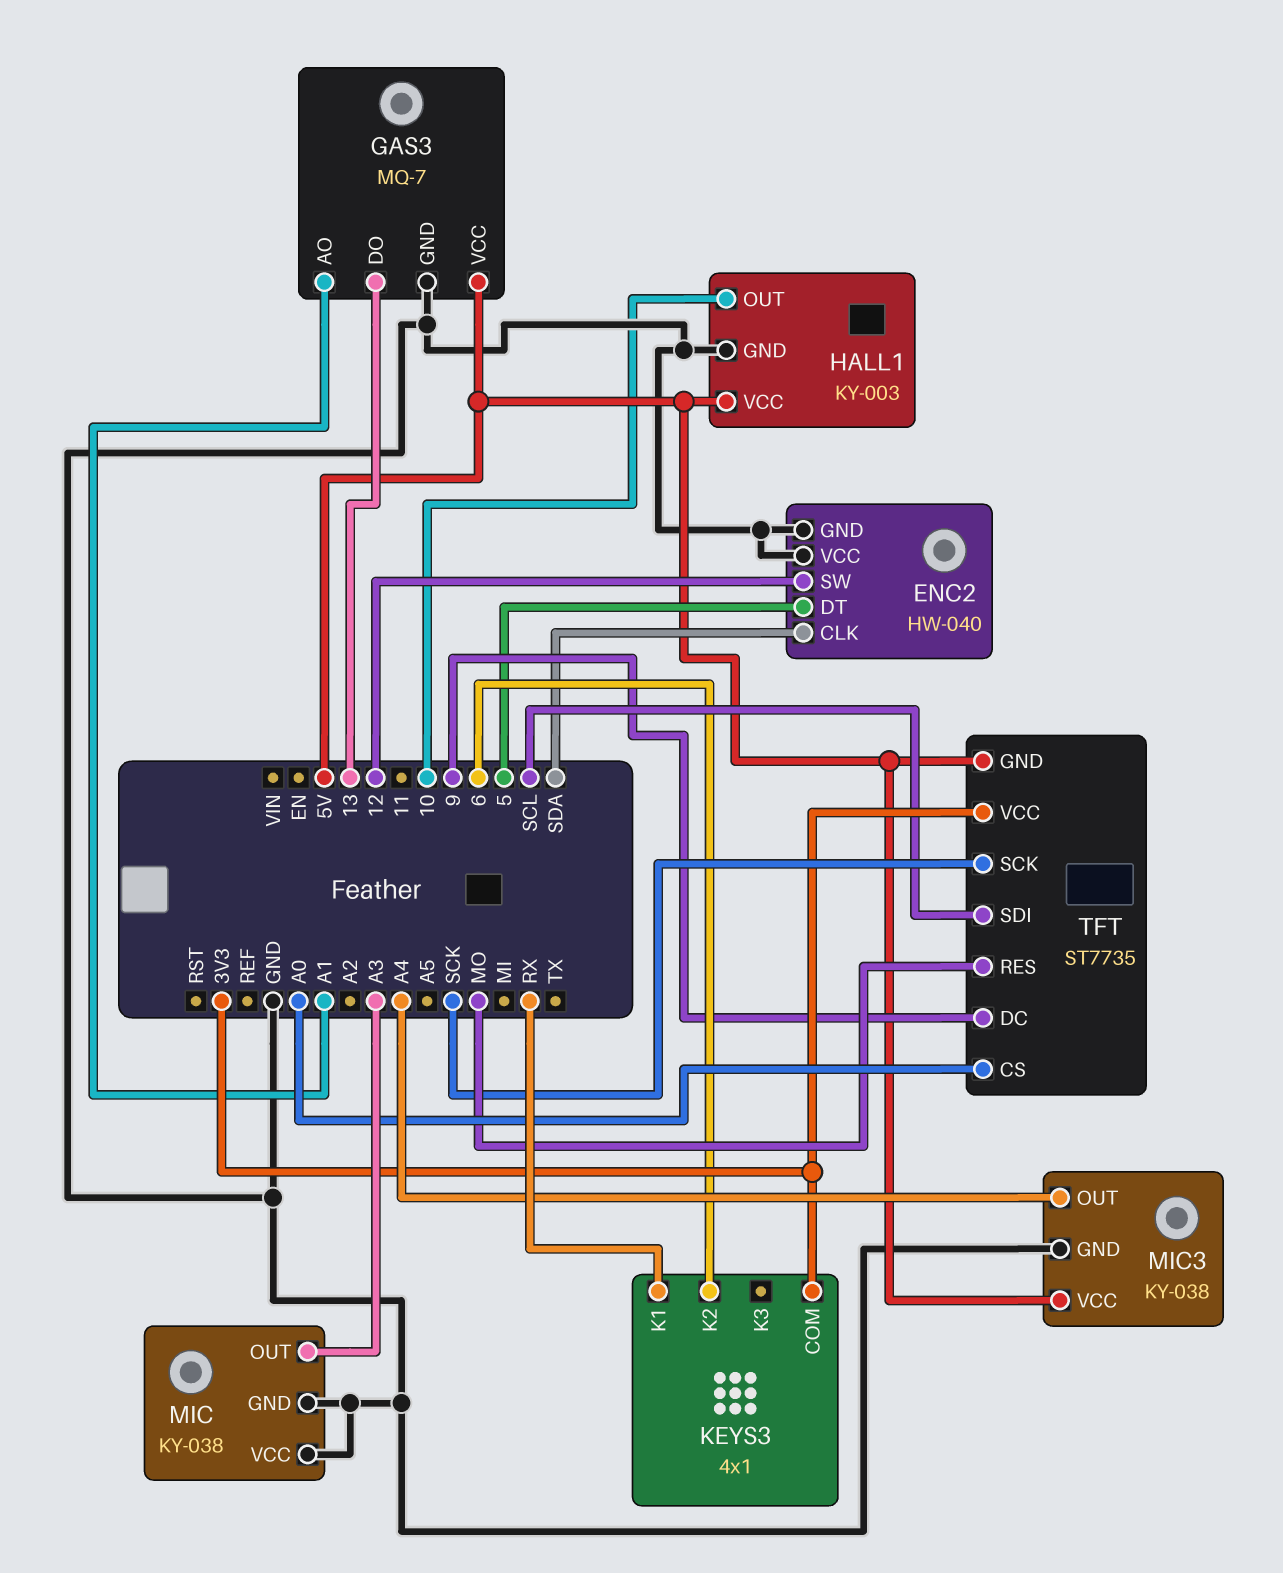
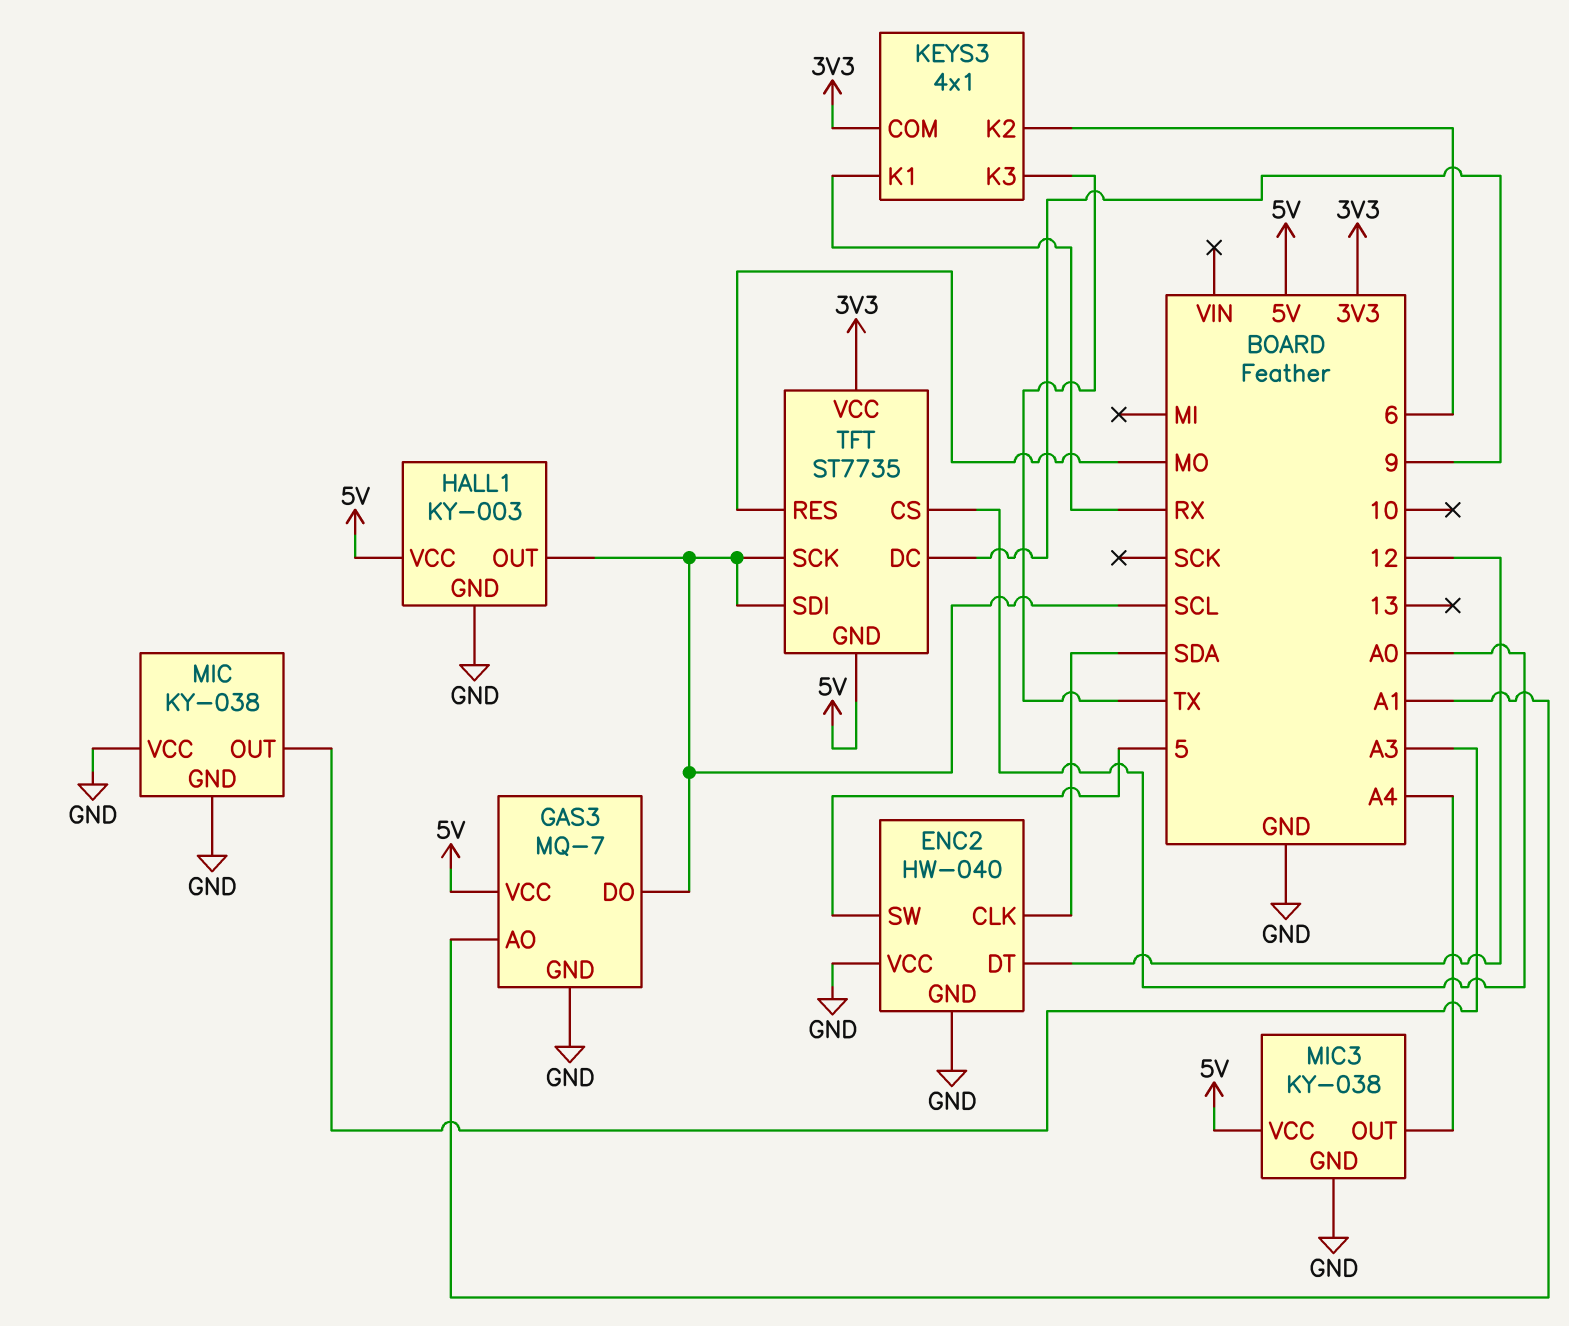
ENC2 pin DT: 5 -> 12
ENC2 pin SW: 12 -> 5
GAS3 pin DO: 13 -> SCL
HALL1 pin OUT: 10 -> SCL
KEYS3 pin K3: none -> TX
TFT pin SCK: SCK -> SCL

